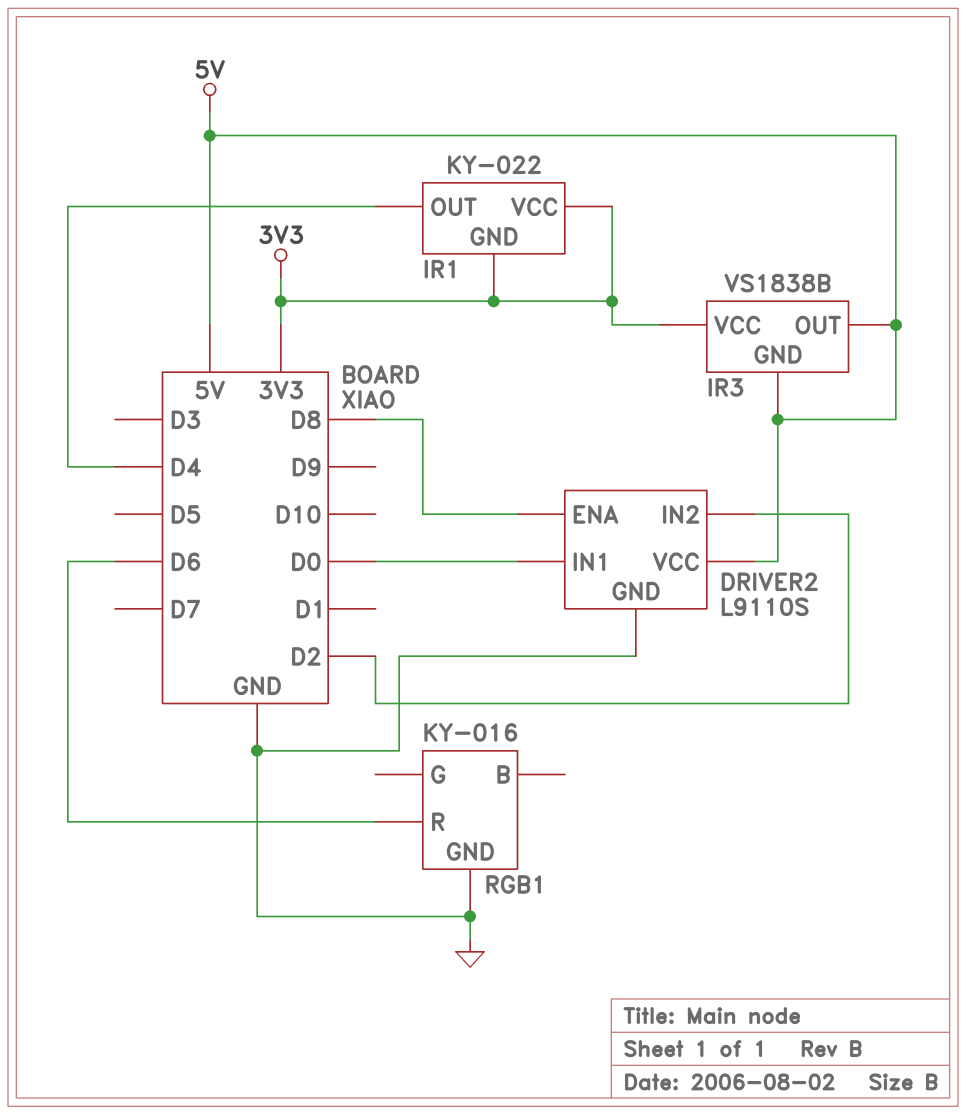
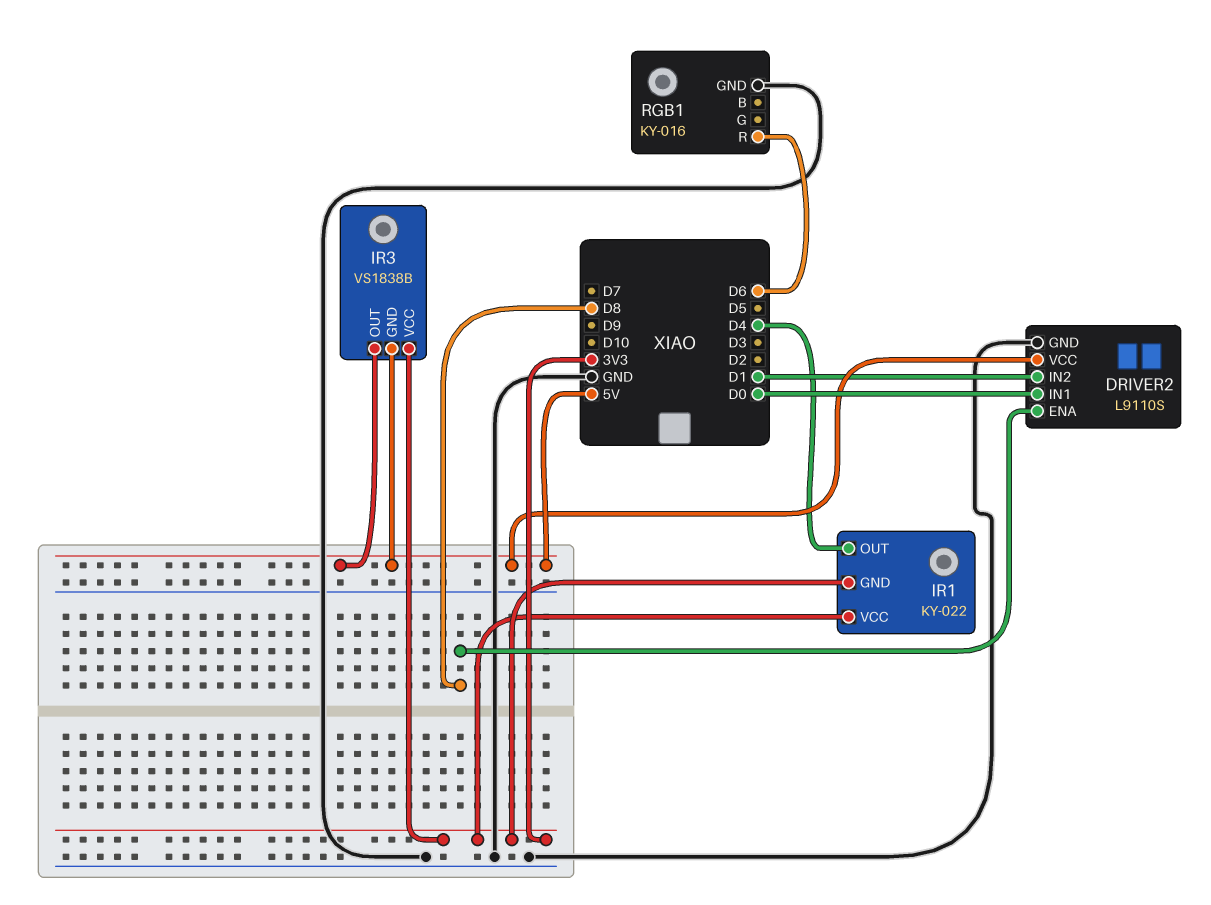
DRIVER2 pin IN2: D2 -> D1

